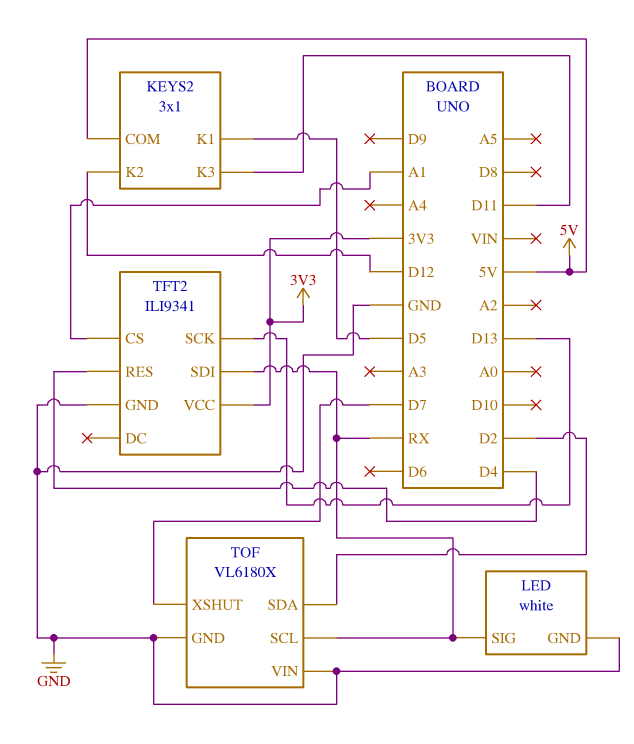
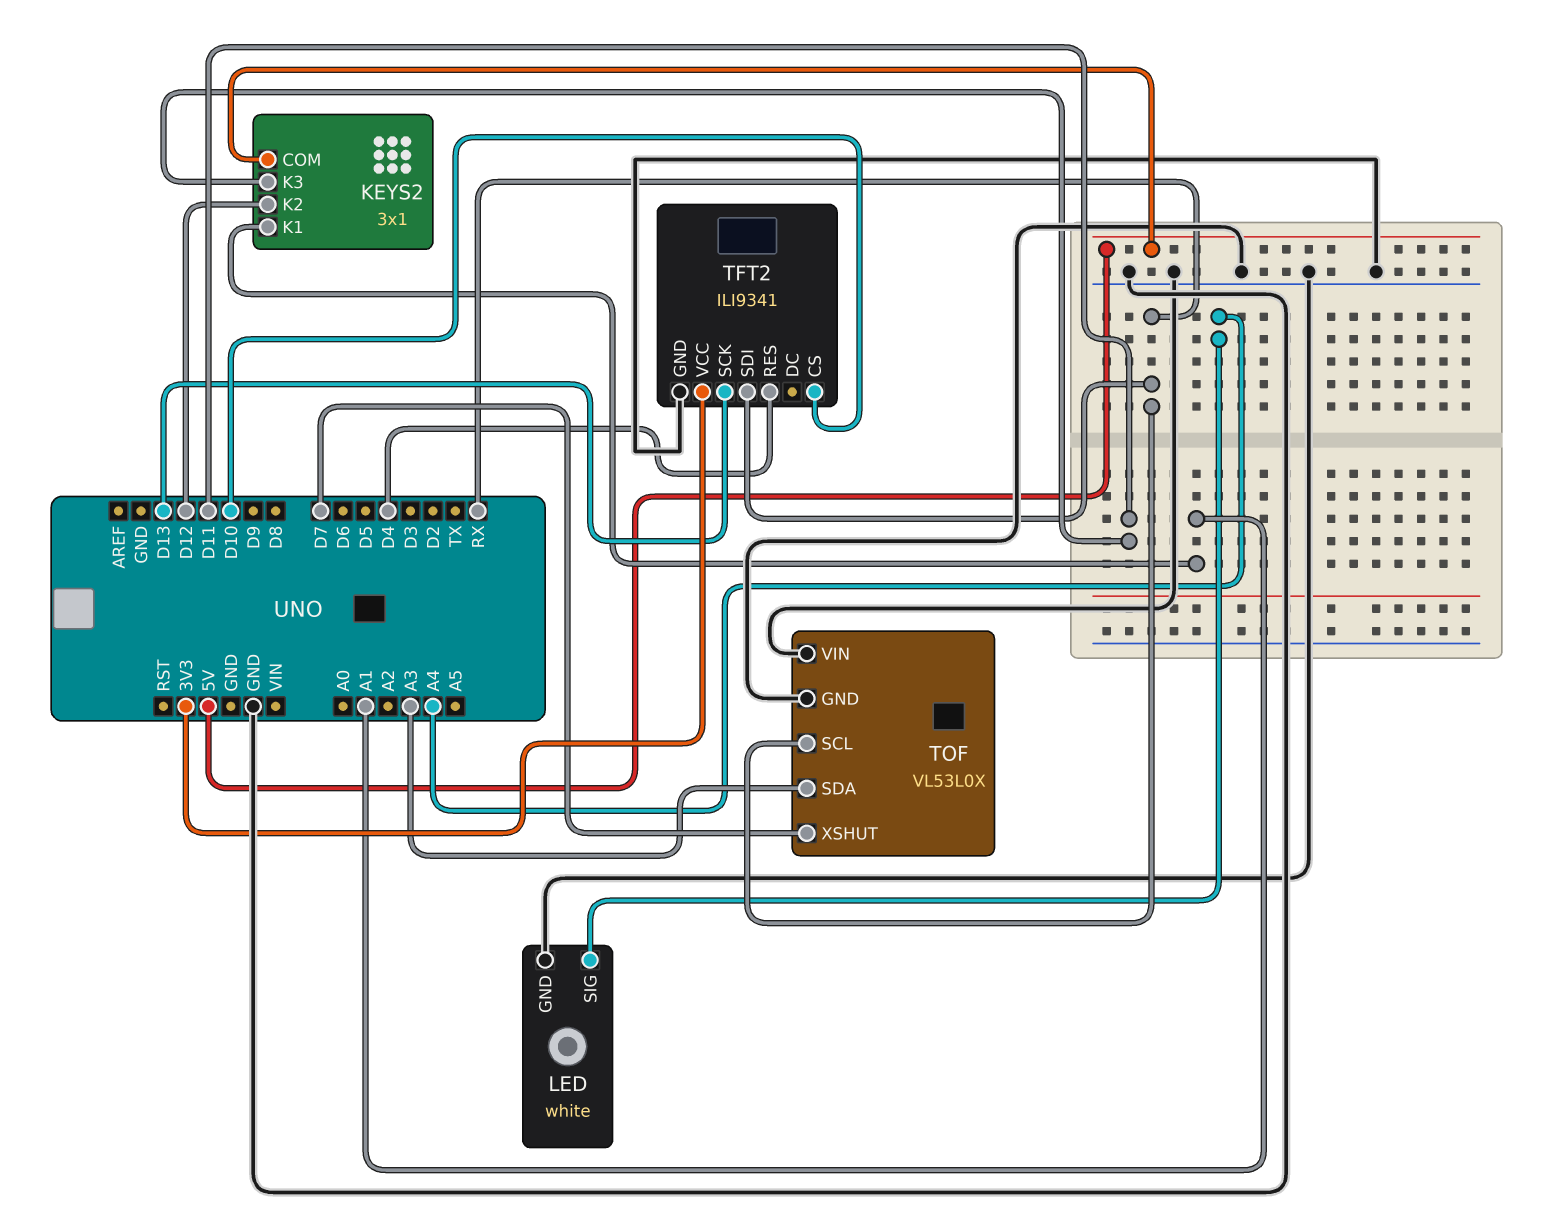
KEYS2 pin K1: D5 -> A1
LED pin SIG: RX -> A4
TFT2 pin CS: A1 -> D10
TOF: VL6180X -> VL53L0X
TOF pin SDA: D2 -> A3

